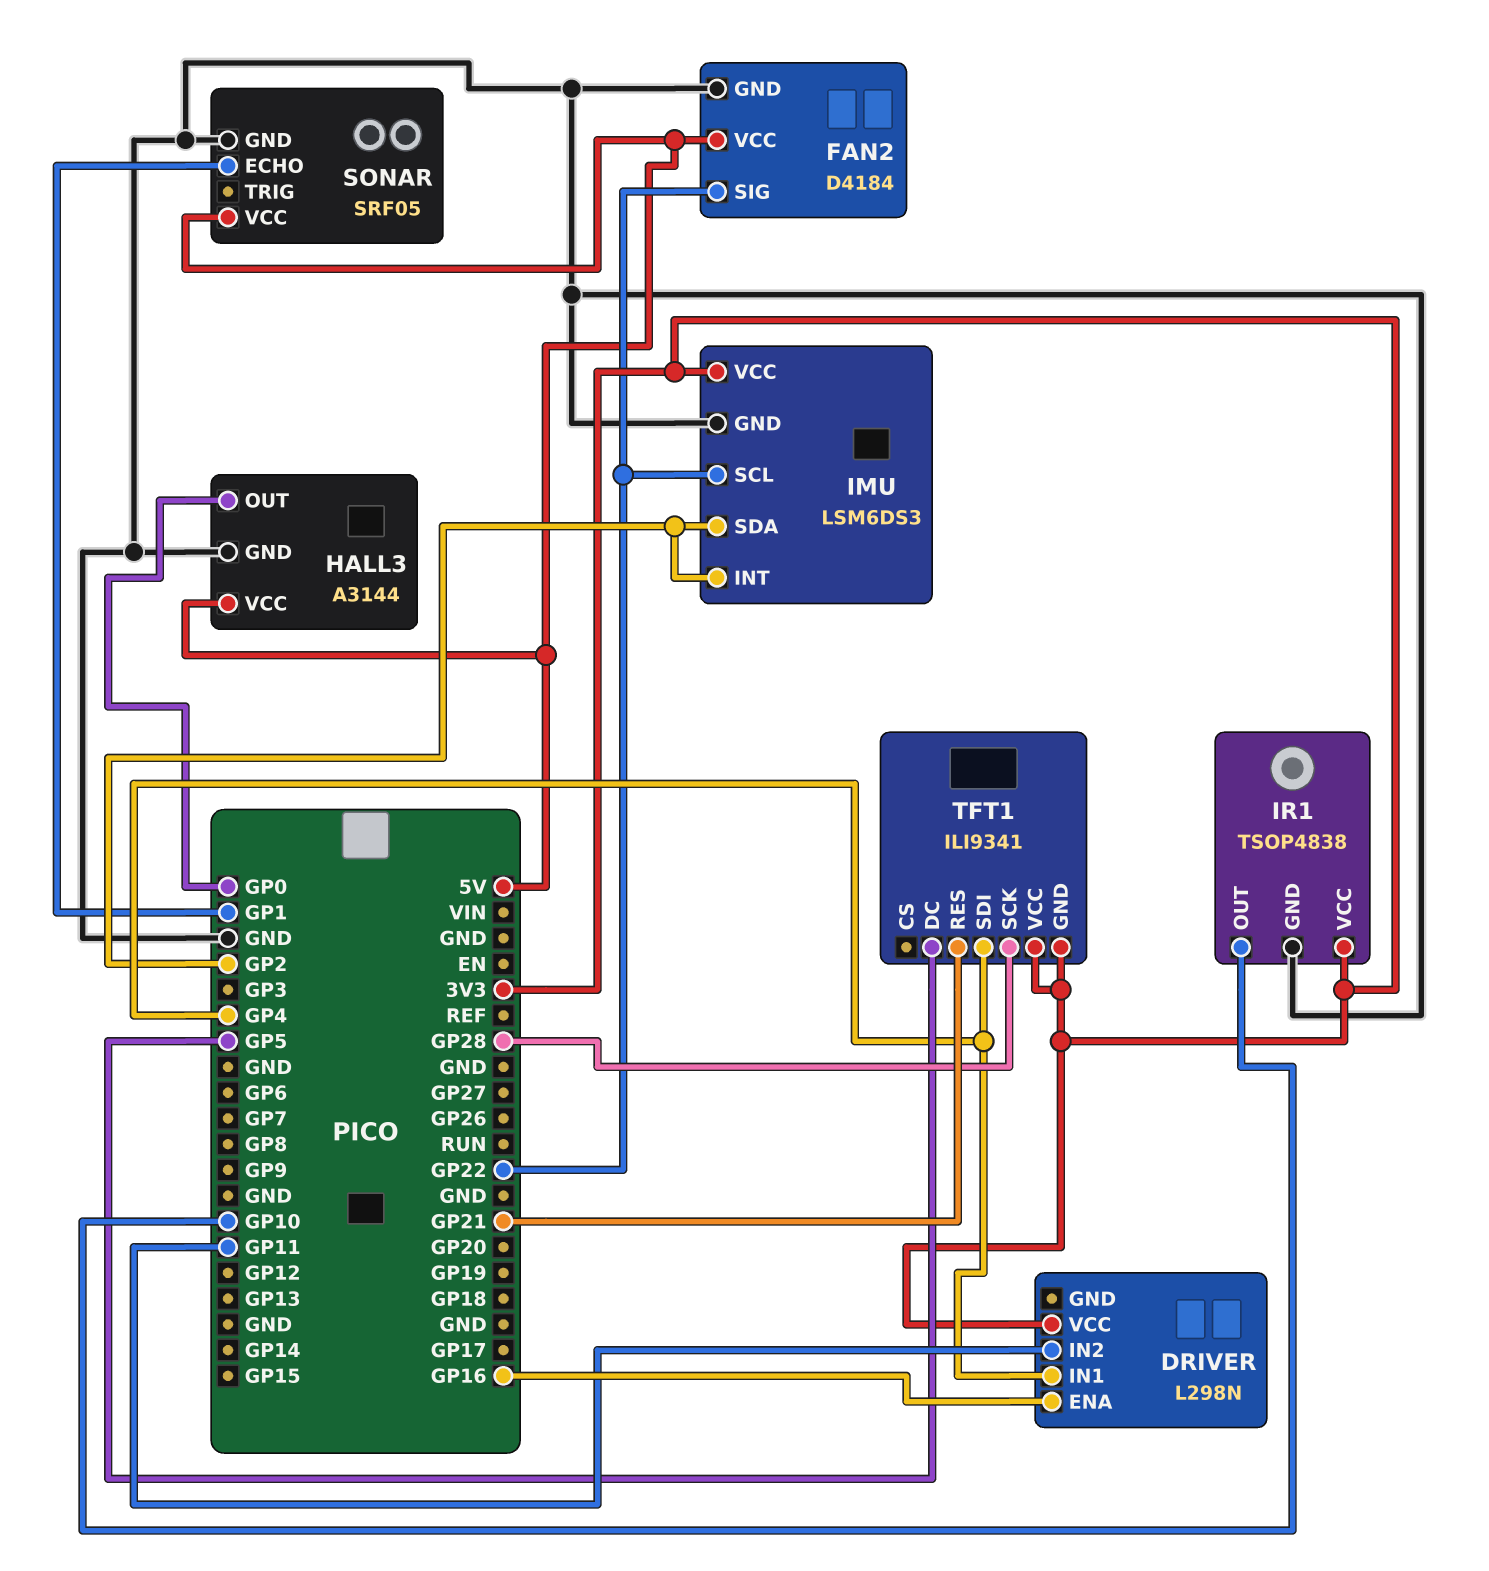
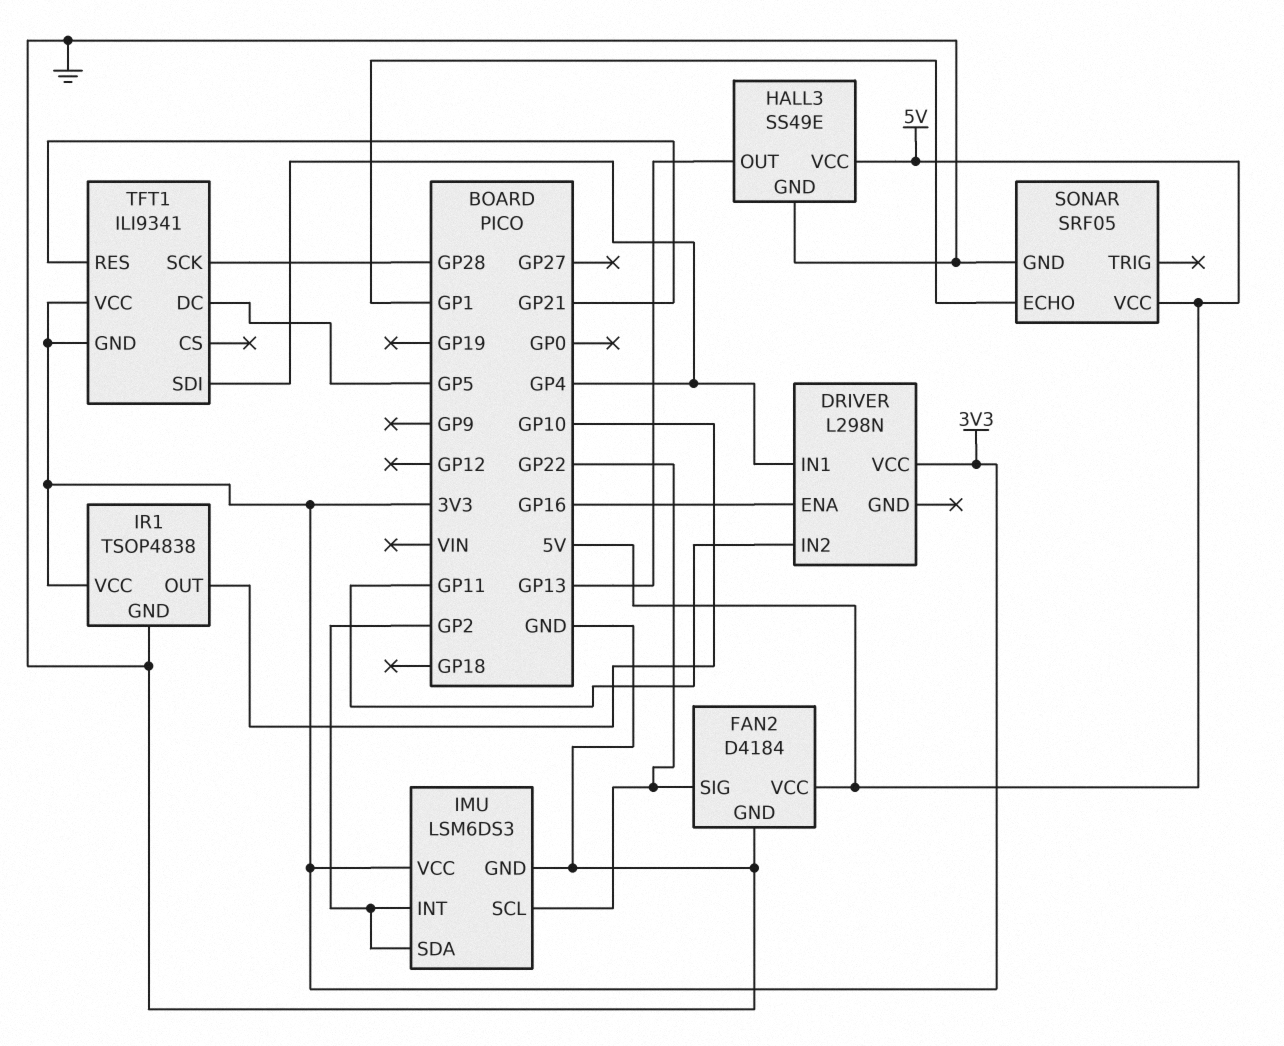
HALL3: A3144 -> SS49E
HALL3 pin OUT: GP0 -> GP13

